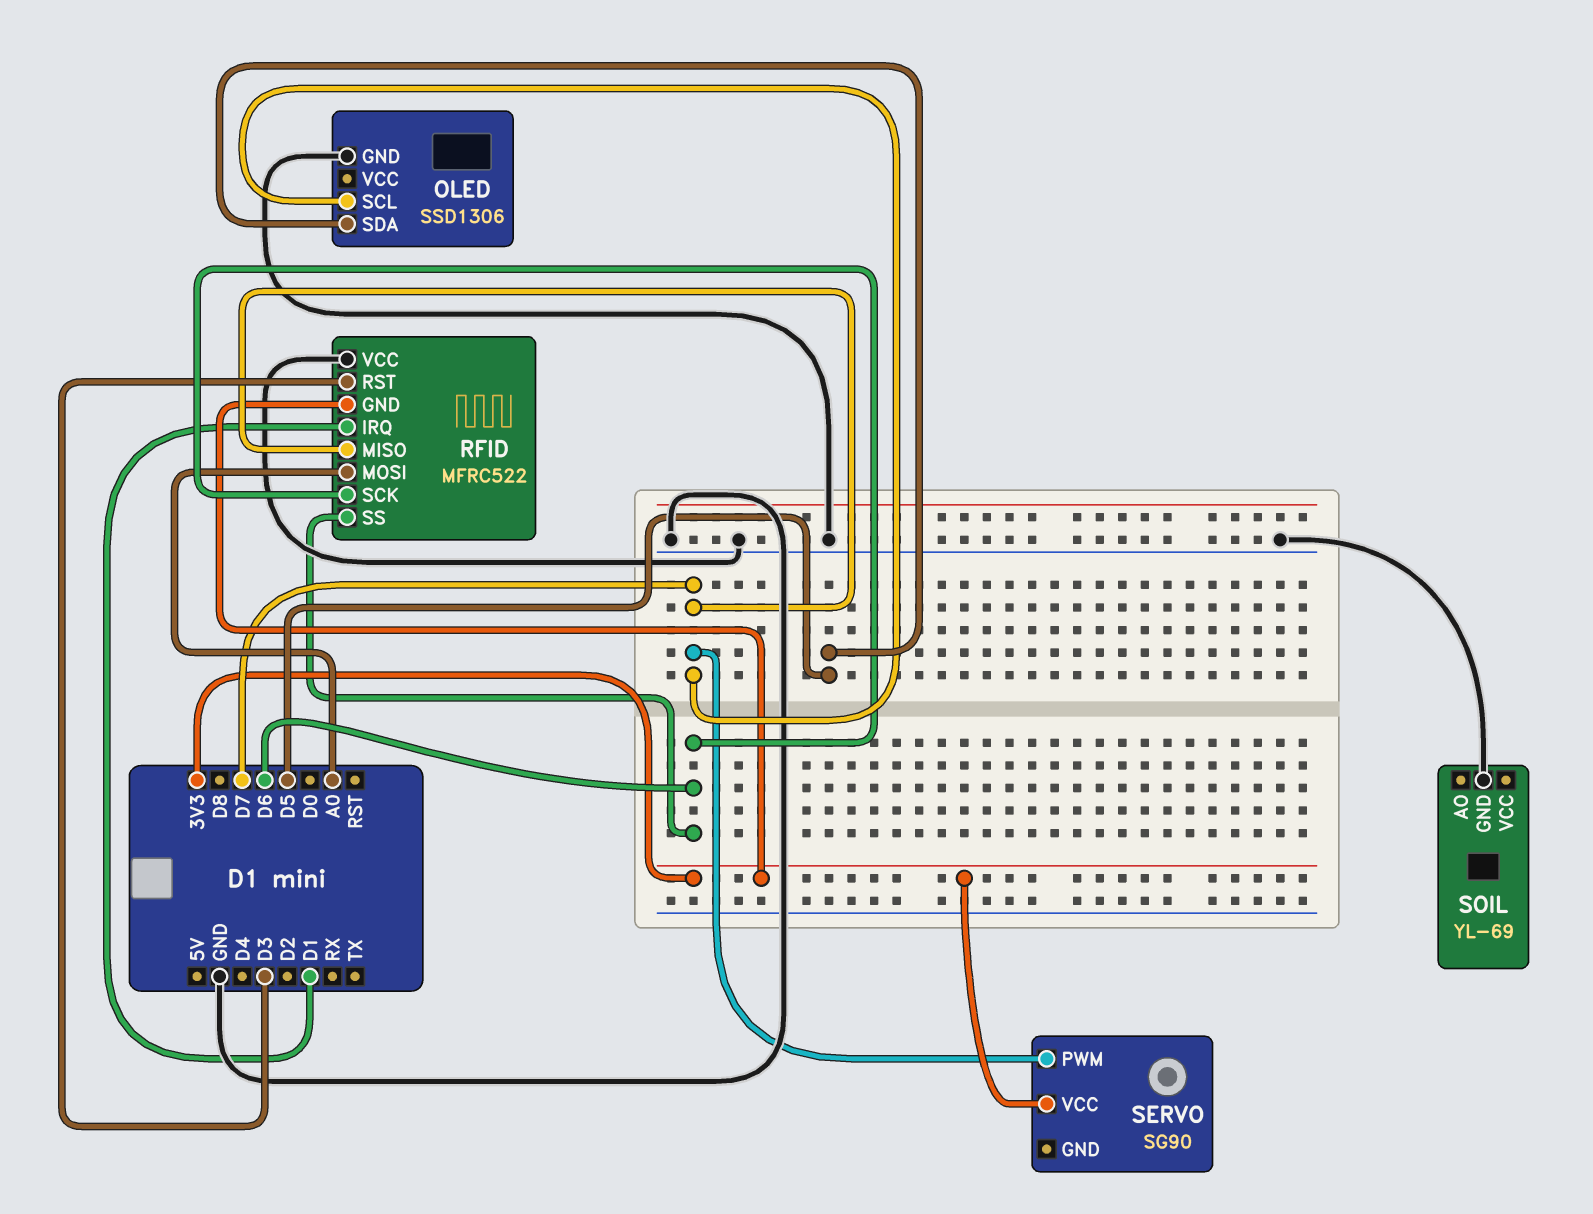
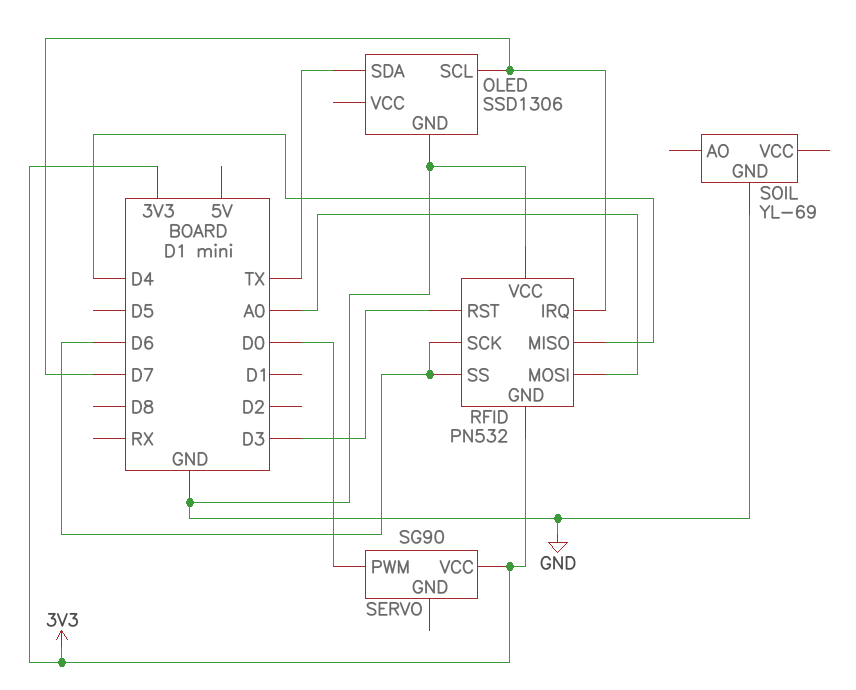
OLED pin SDA: D5 -> TX
RFID: MFRC522 -> PN532
RFID pin IRQ: D1 -> D7
RFID pin MISO: D7 -> D4
SERVO pin PWM: D7 -> D0

